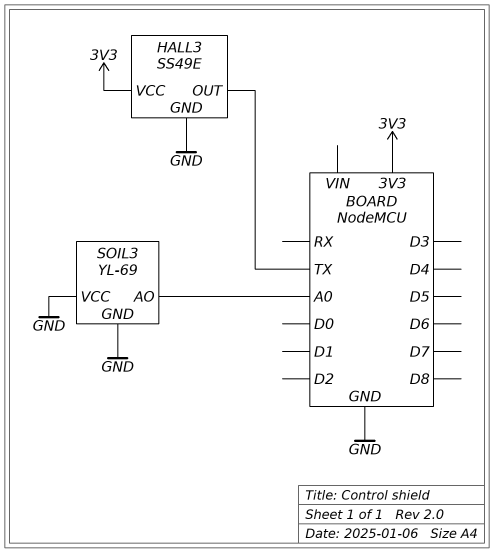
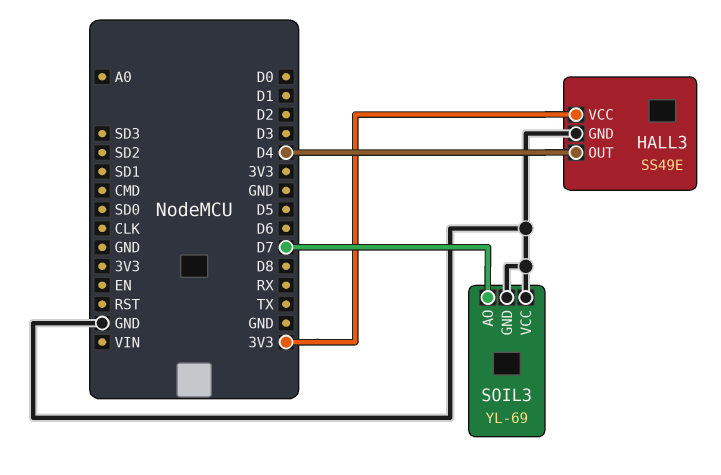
HALL3 pin OUT: TX -> D4
SOIL3 pin AO: A0 -> D7

